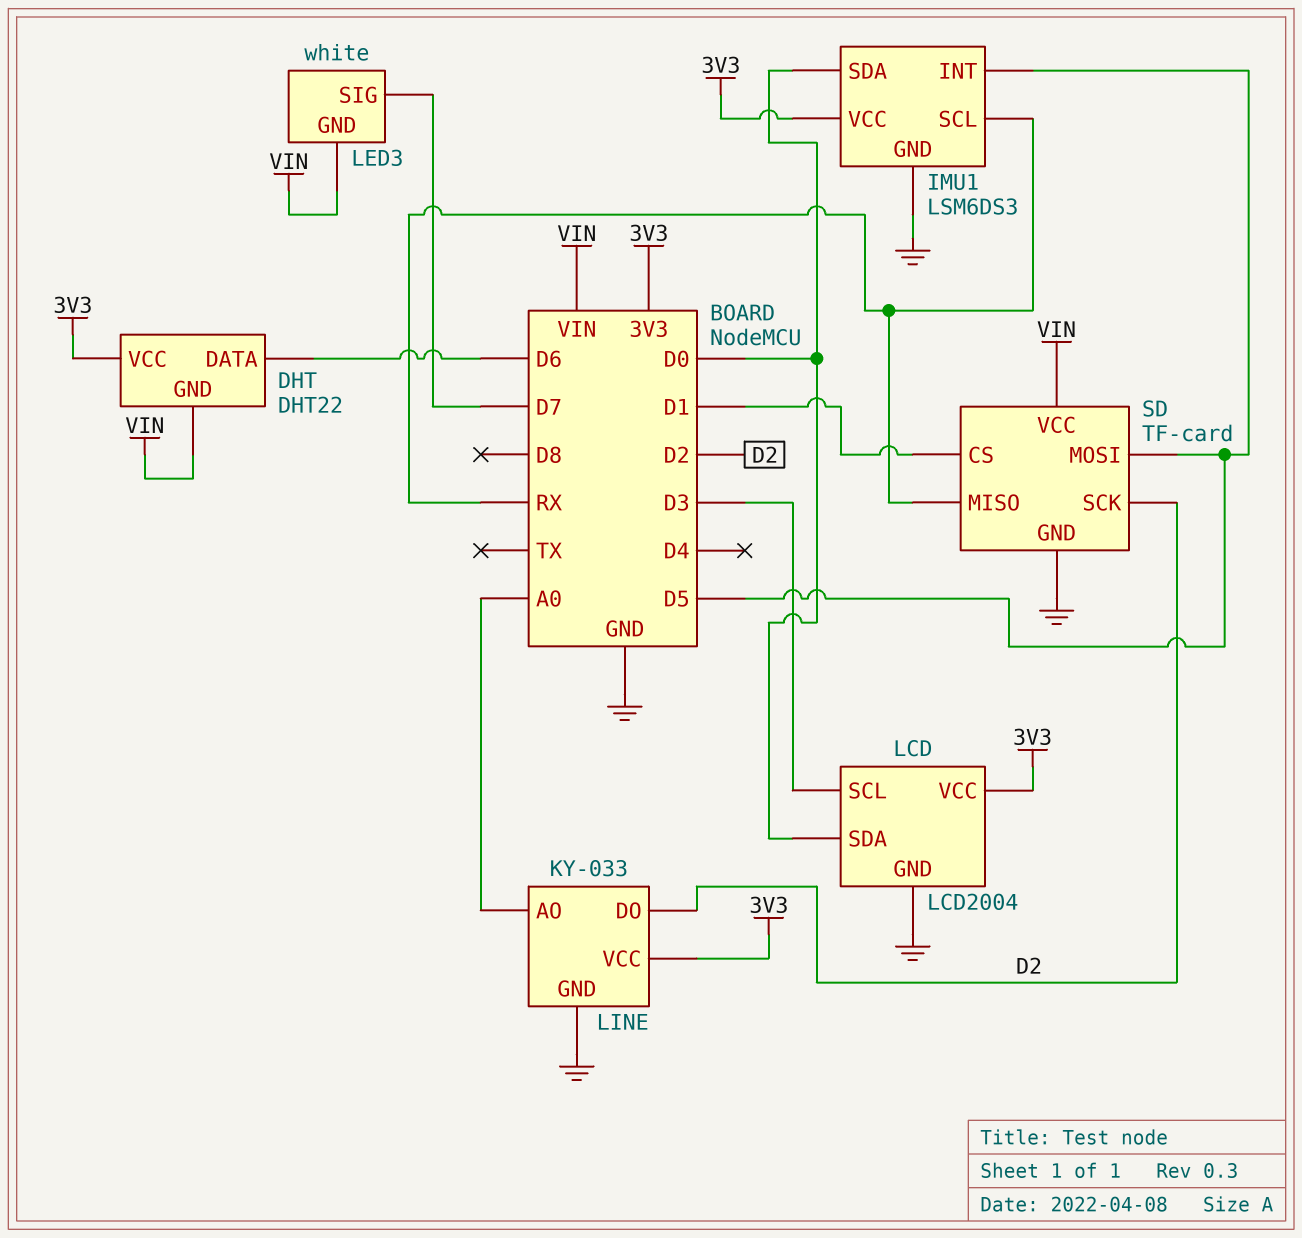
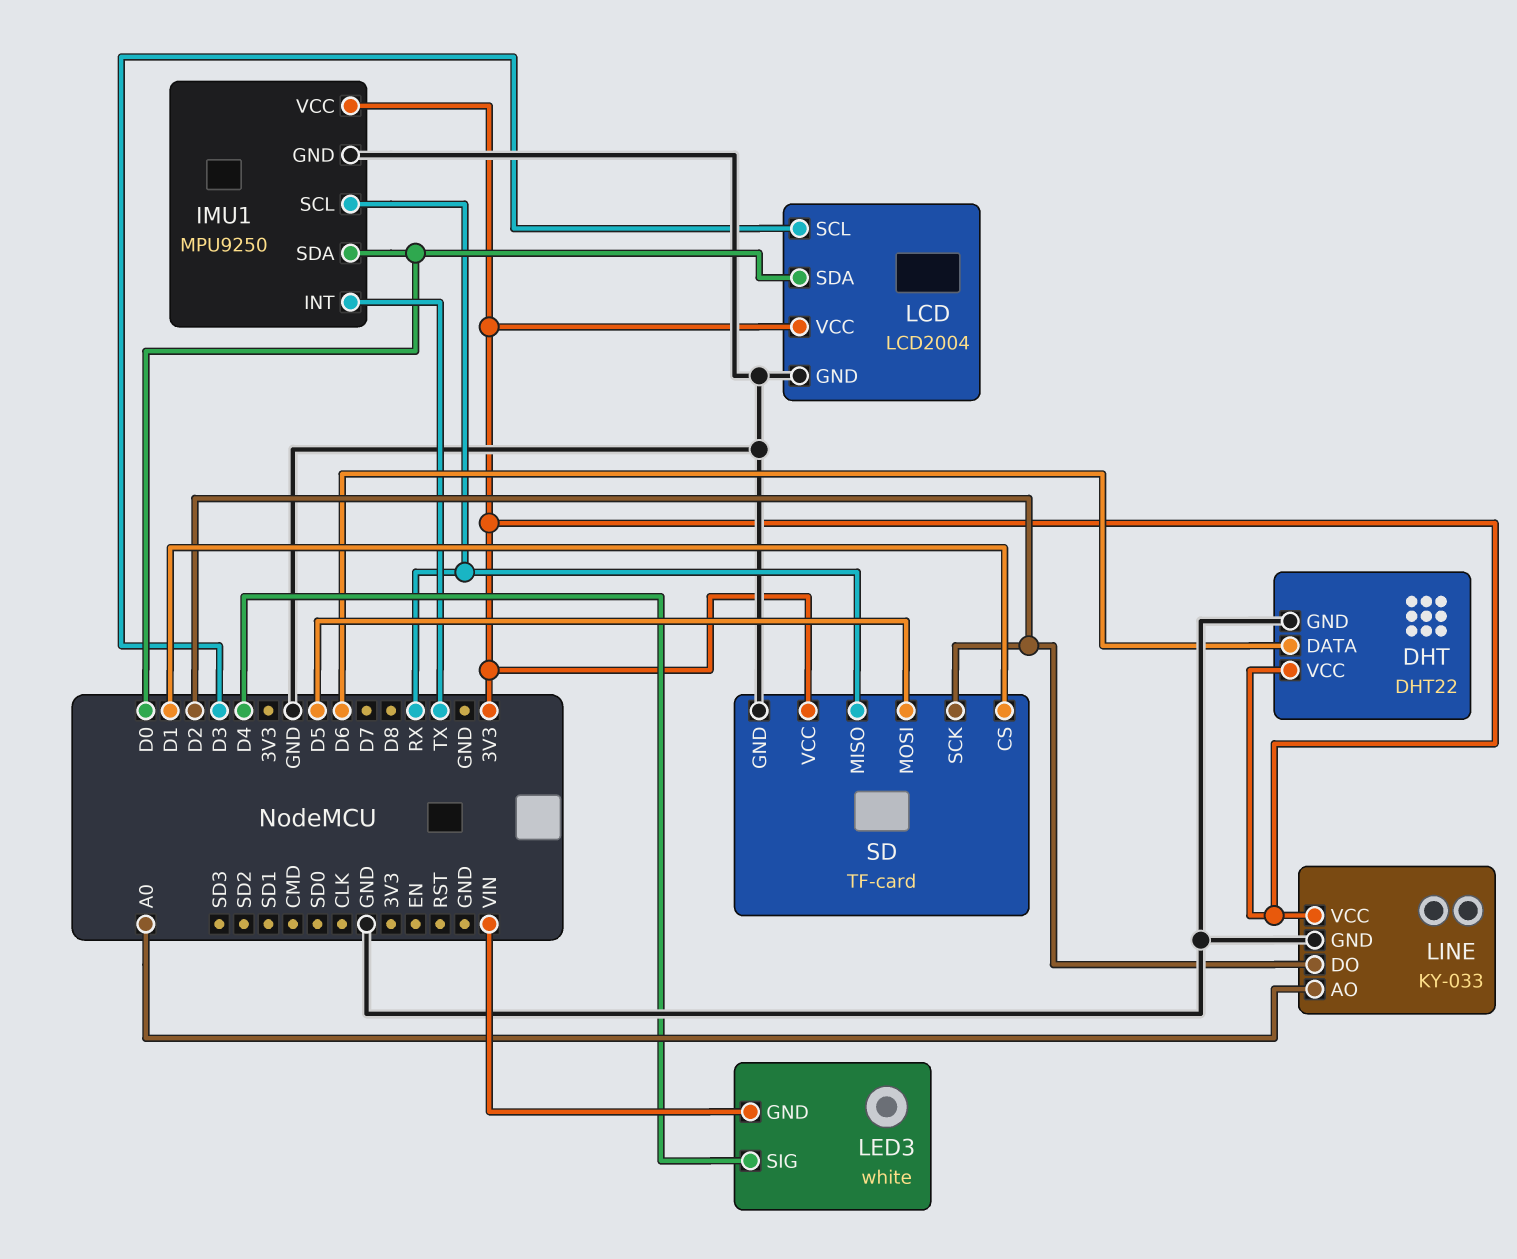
DHT pin GND: VIN -> GND
IMU1: LSM6DS3 -> MPU9250
IMU1 pin INT: D5 -> TX
LED3 pin SIG: D7 -> D4
SD pin VCC: VIN -> 3V3

